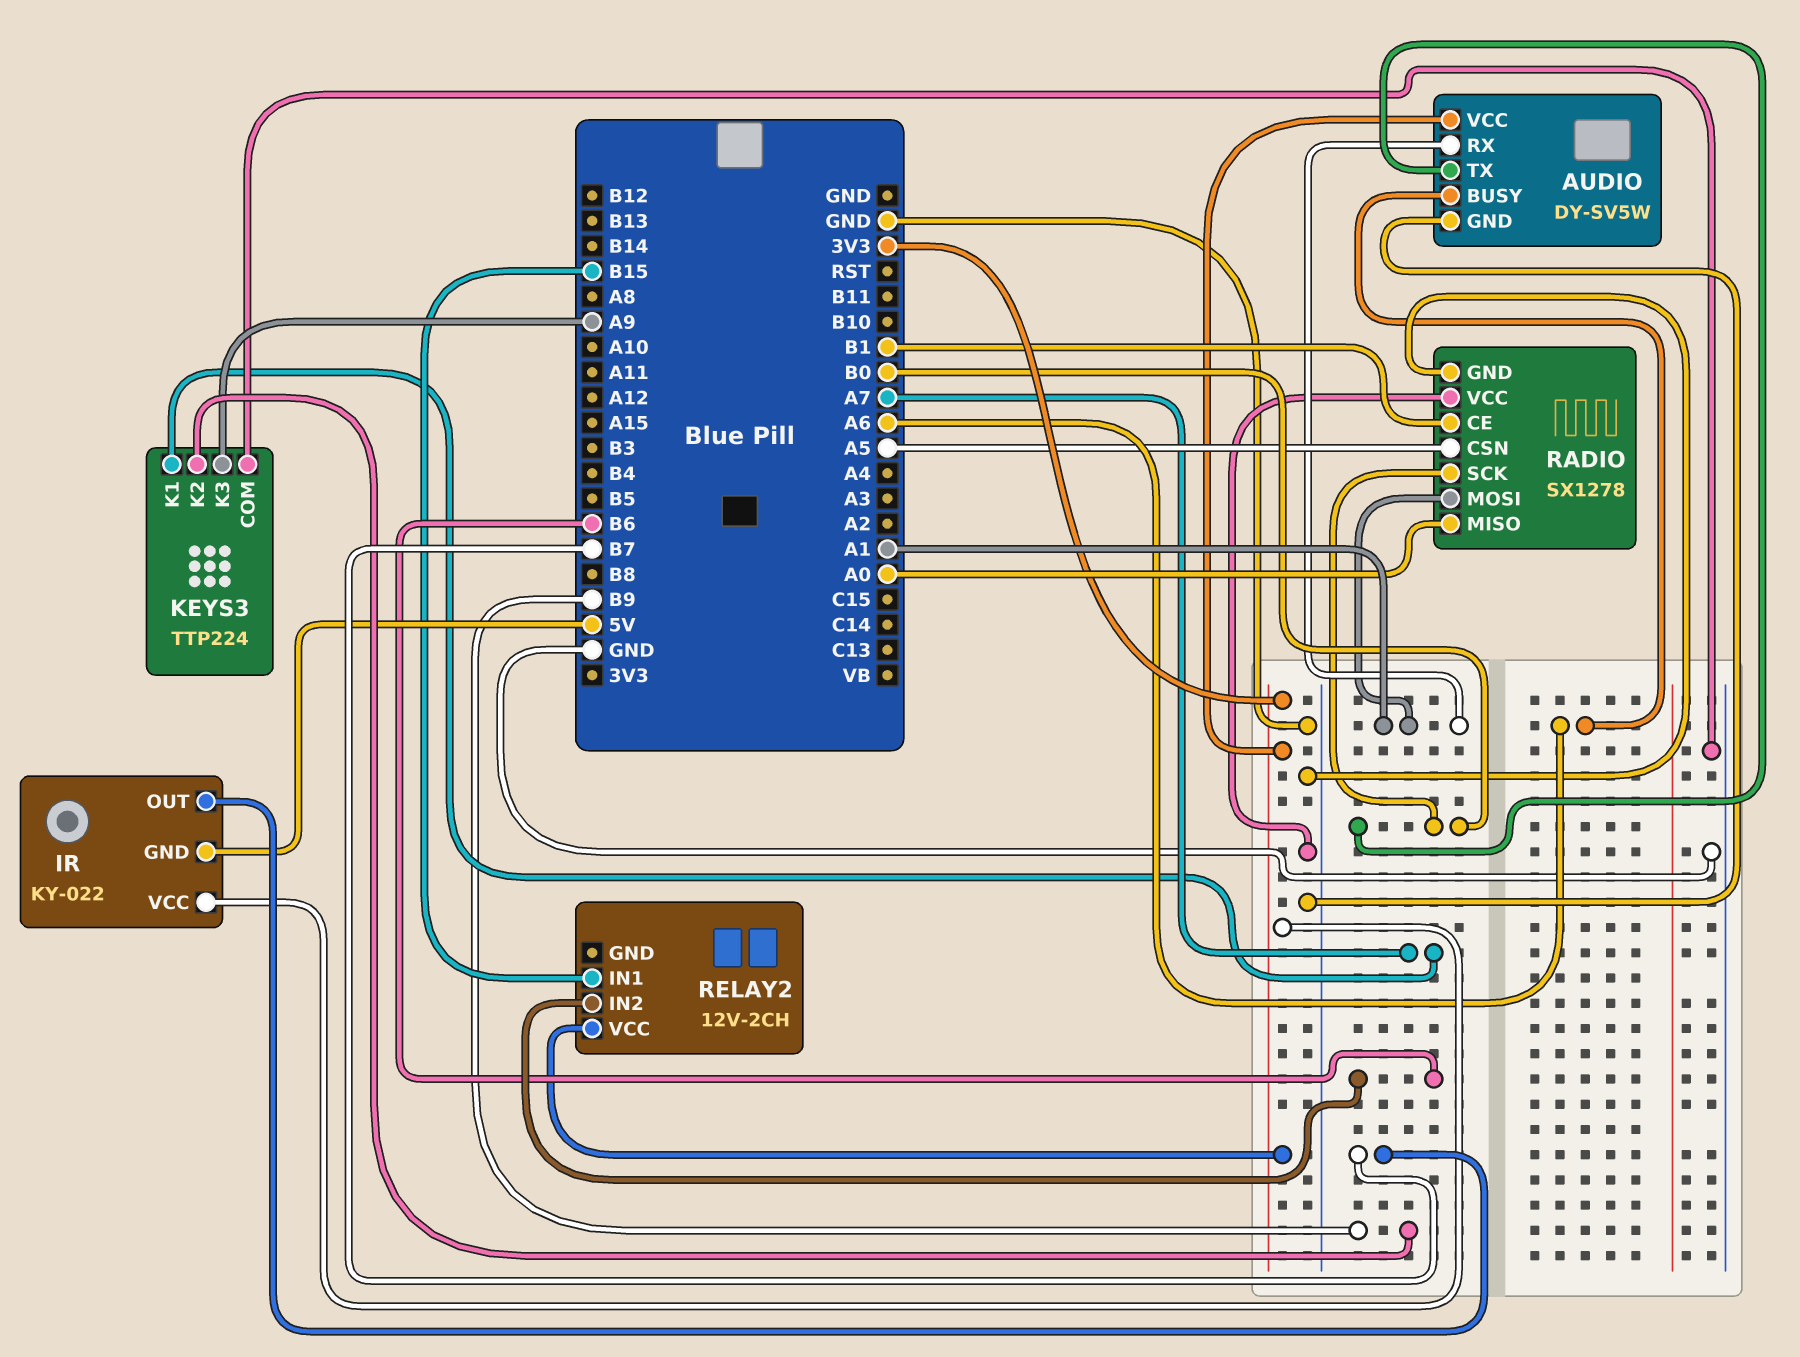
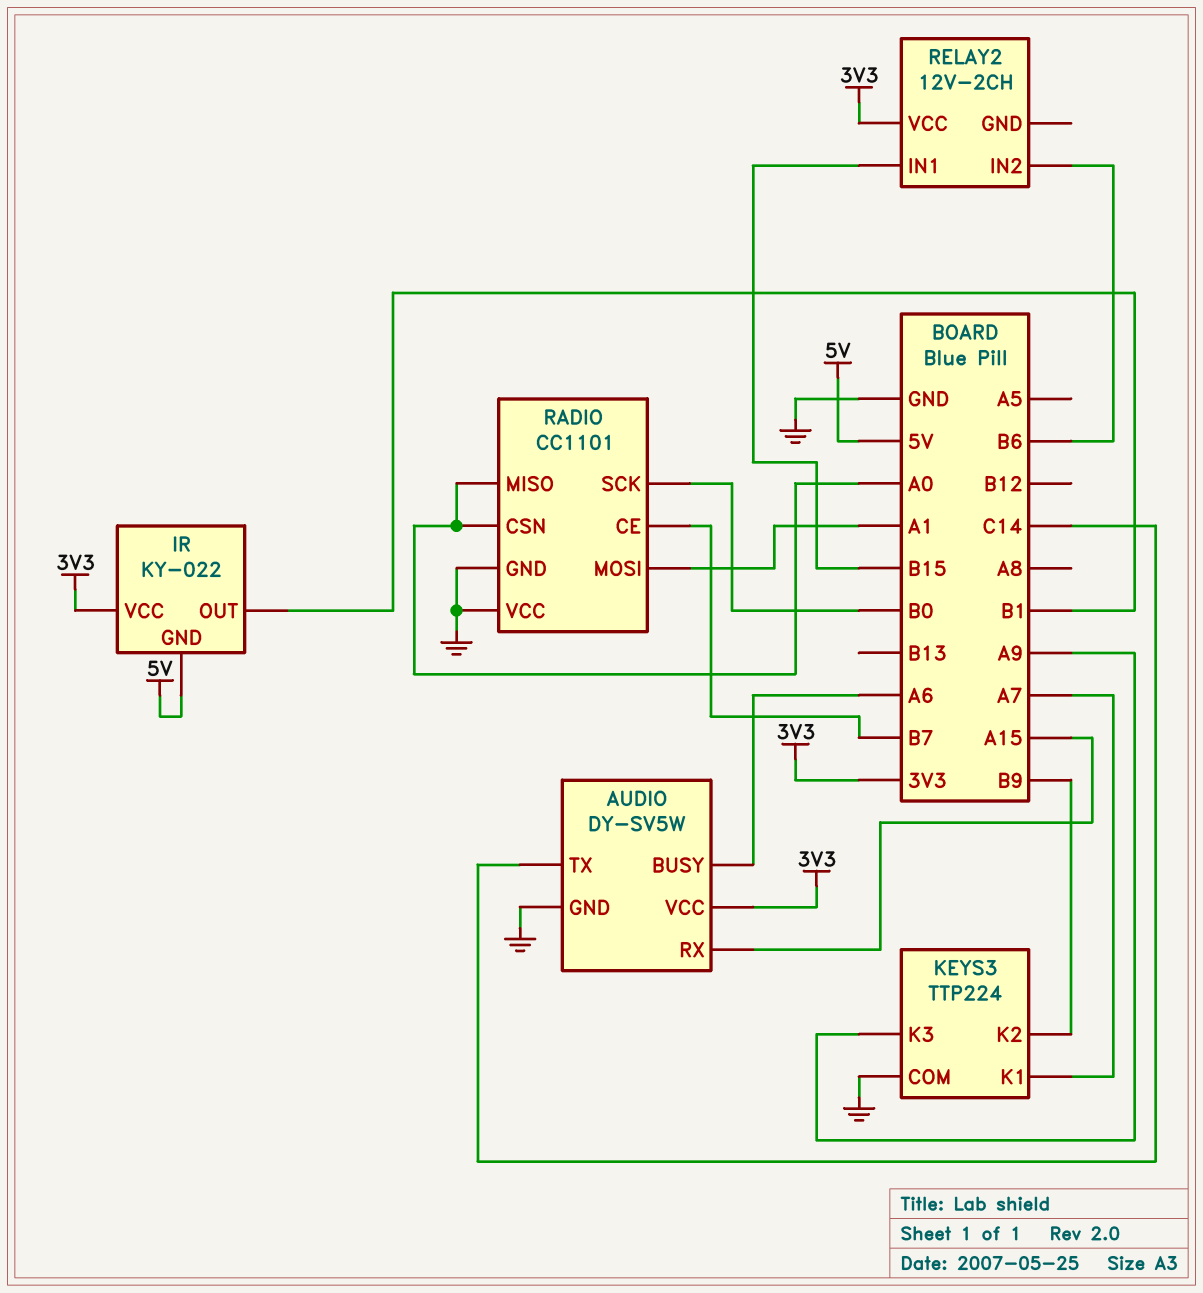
AUDIO pin RX: A1 -> A15
AUDIO pin TX: B0 -> C14
IR pin OUT: B7 -> B1
RADIO: SX1278 -> CC1101
RADIO pin CE: B1 -> B7
RADIO pin CSN: A5 -> A0

